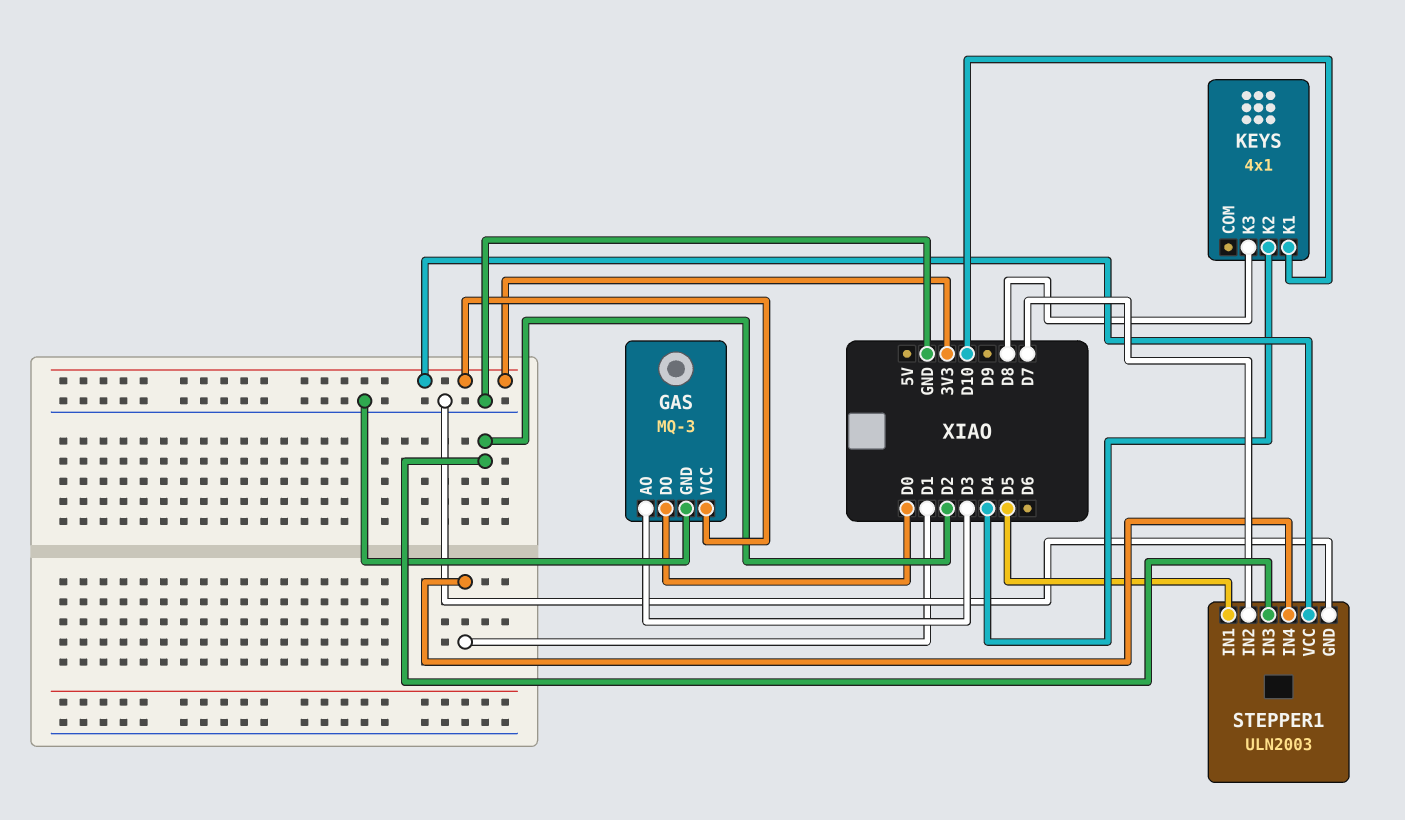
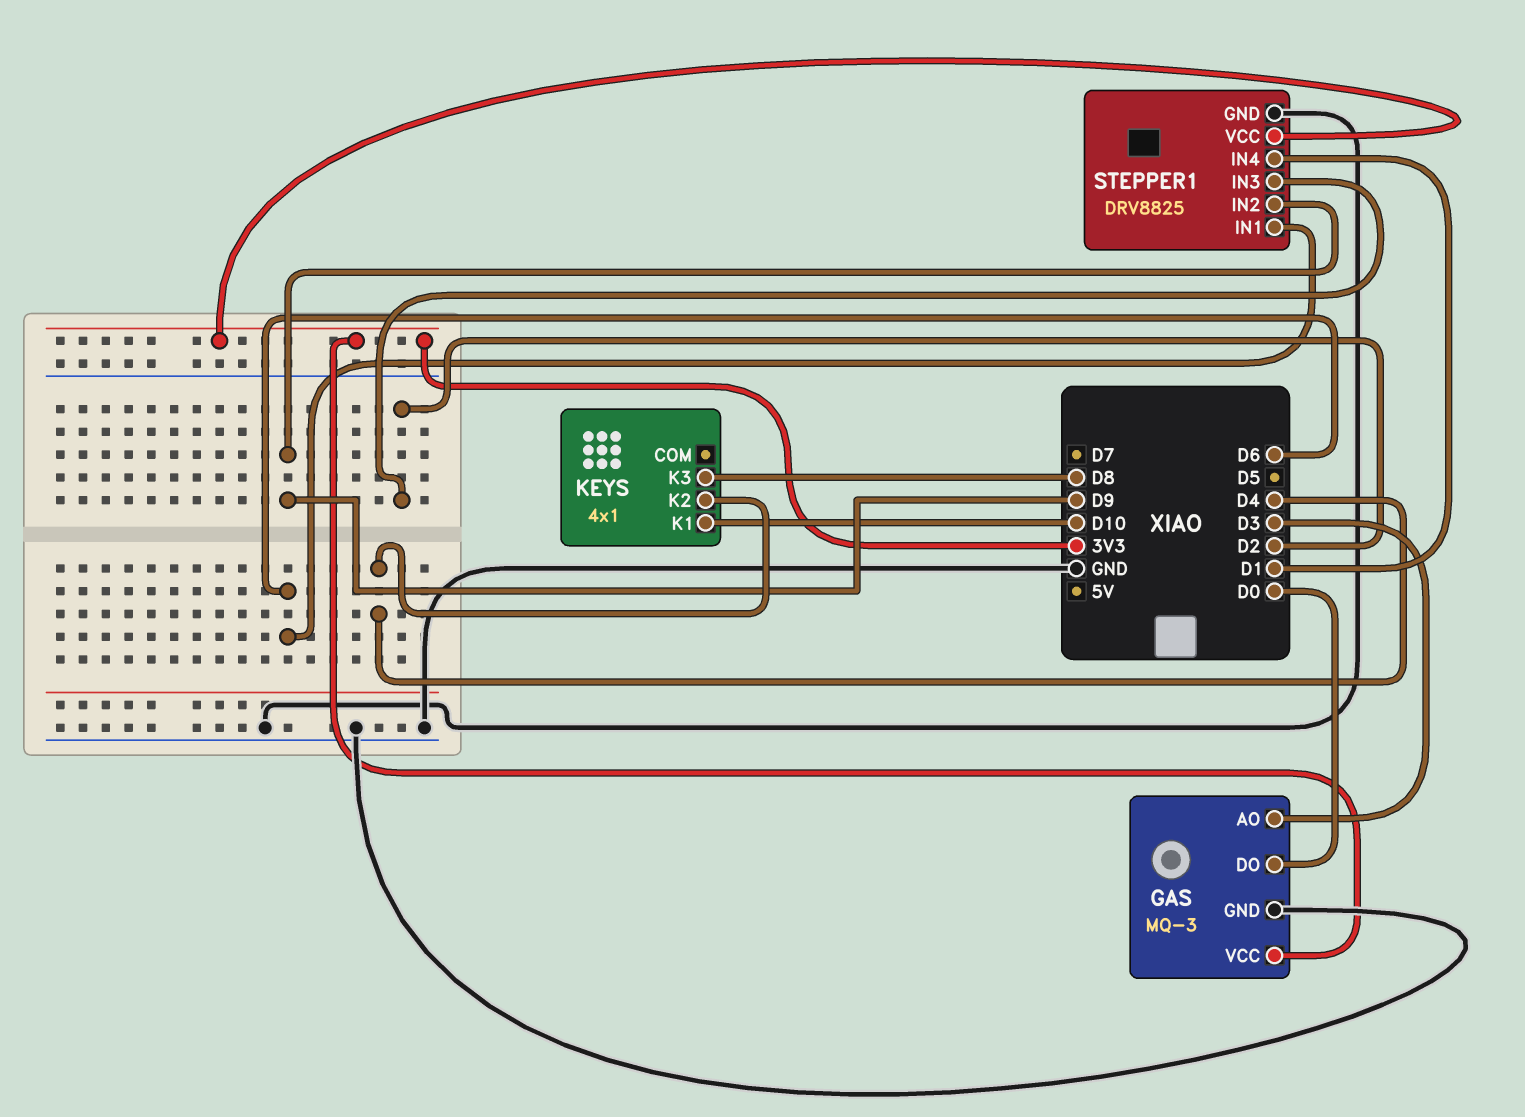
STEPPER1: ULN2003 -> DRV8825
STEPPER1 pin IN1: D5 -> D6
STEPPER1 pin IN2: D7 -> D9

